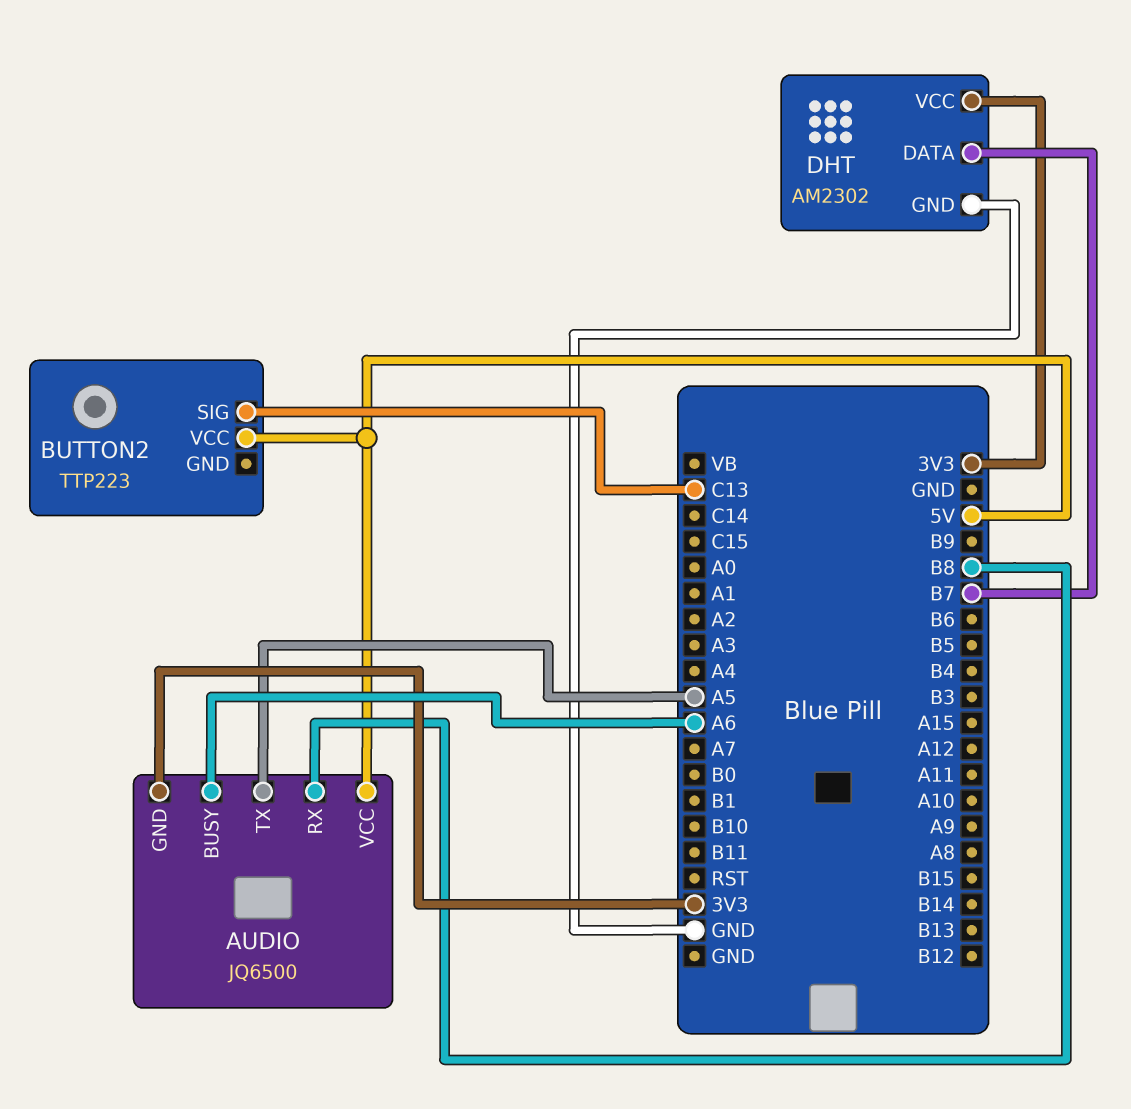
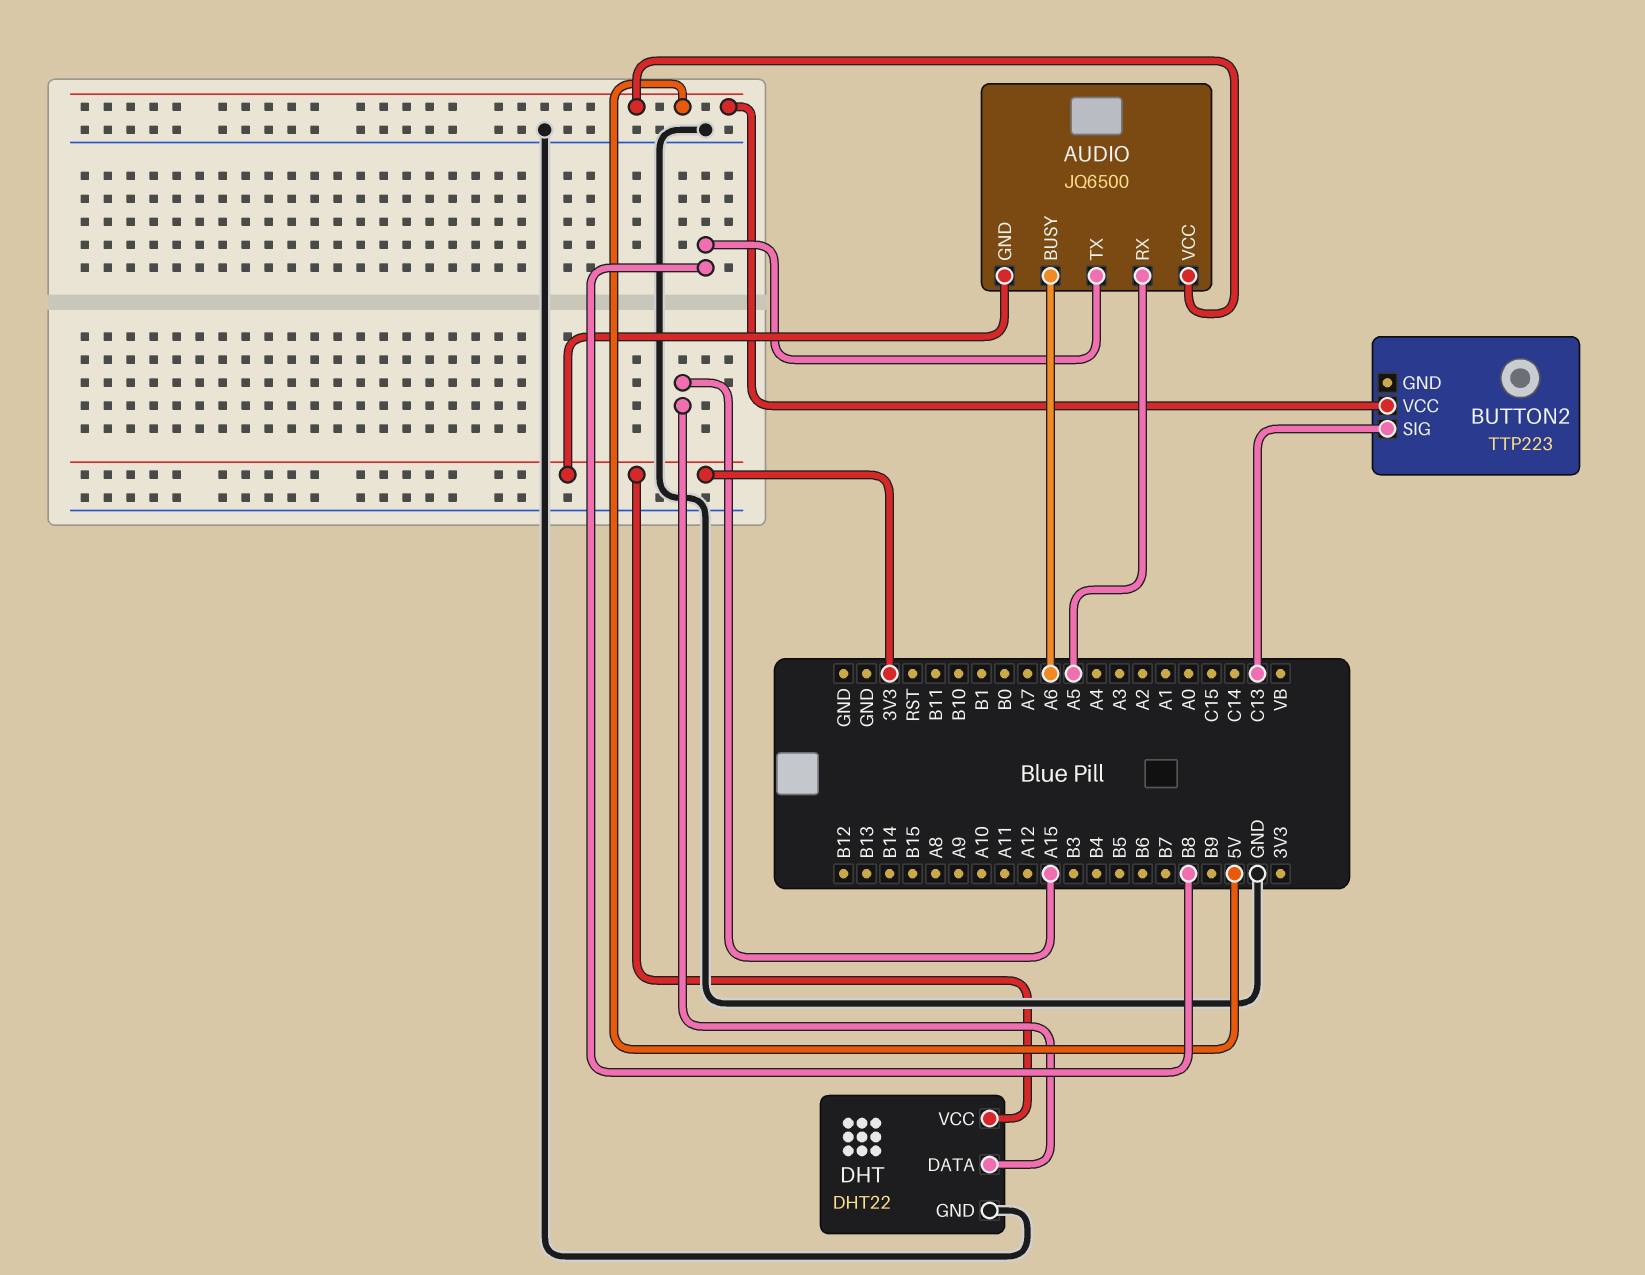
AUDIO pin RX: B8 -> A5
AUDIO pin TX: A5 -> B8
DHT: AM2302 -> DHT22
DHT pin DATA: B7 -> A15

